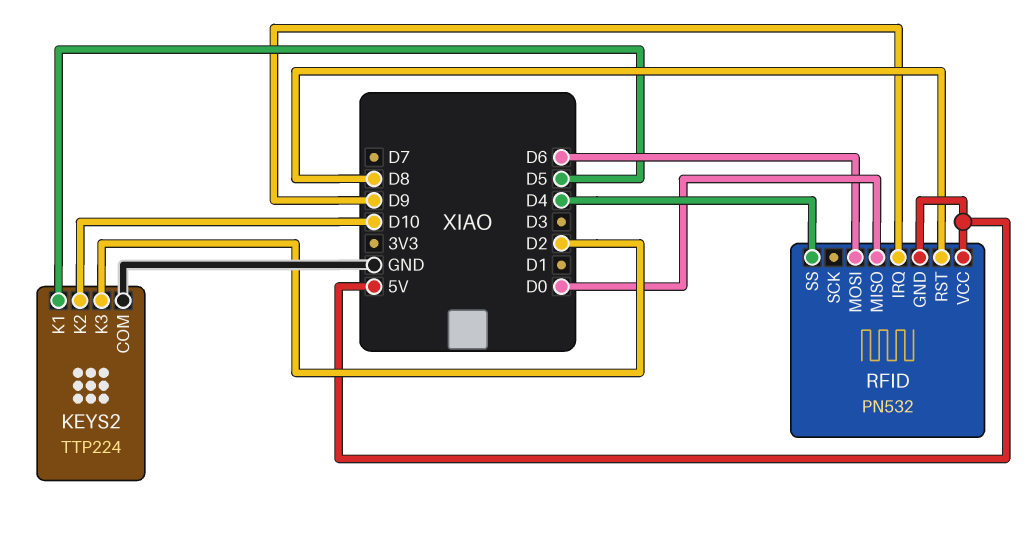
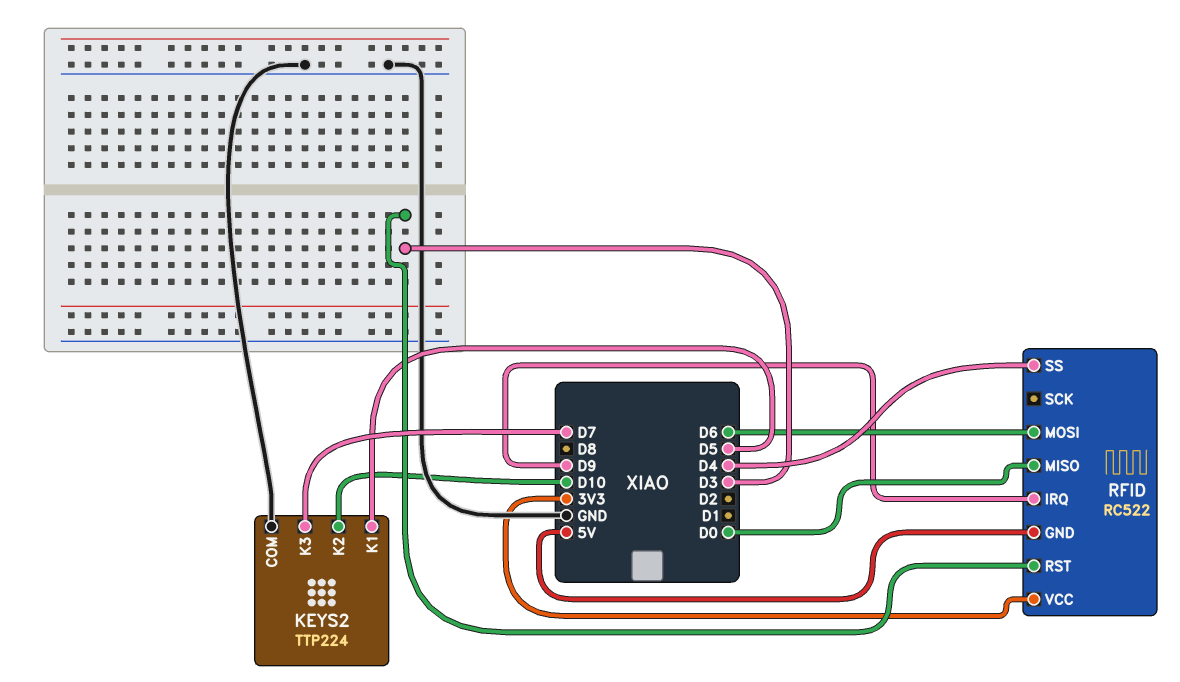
KEYS2 pin K3: D2 -> D7
RFID: PN532 -> RC522
RFID pin RST: D8 -> D3
RFID pin VCC: 5V -> 3V3

